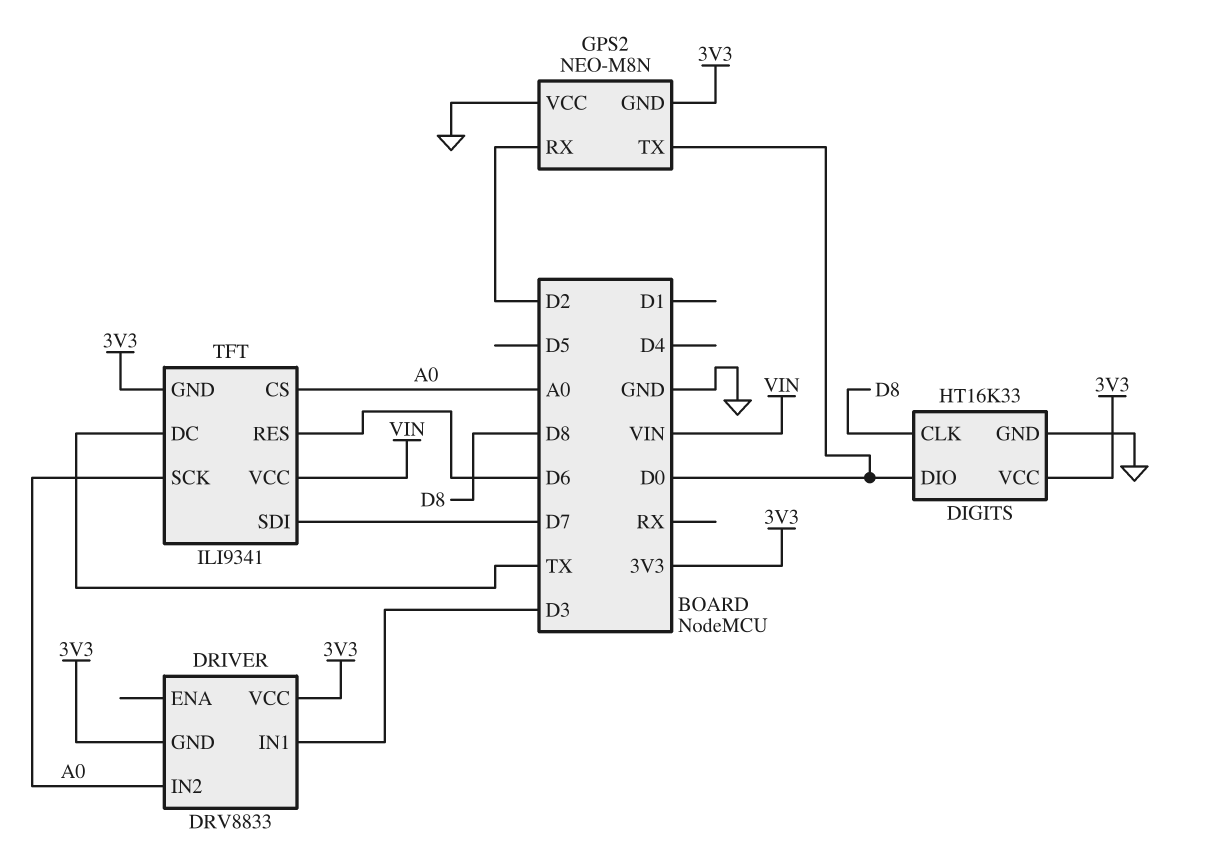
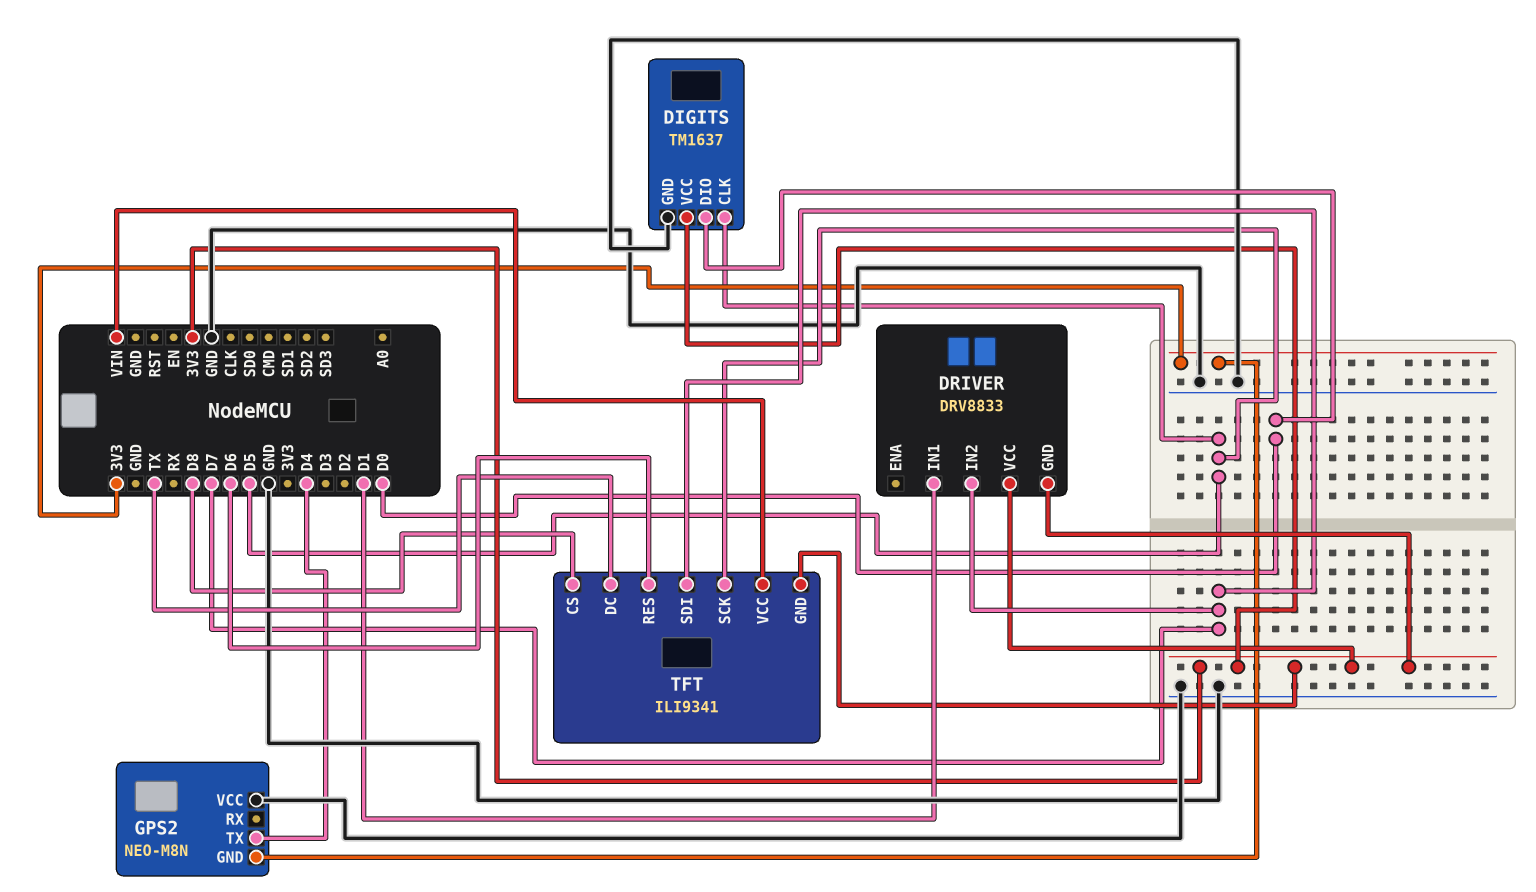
DIGITS: HT16K33 -> TM1637
DIGITS pin CLK: D8 -> D5
DRIVER pin IN1: D3 -> D1
DRIVER pin IN2: A0 -> D7
GPS2 pin RX: D2 -> none
GPS2 pin TX: D0 -> D4
TFT pin CS: A0 -> D8
TFT pin SCK: A0 -> D5

